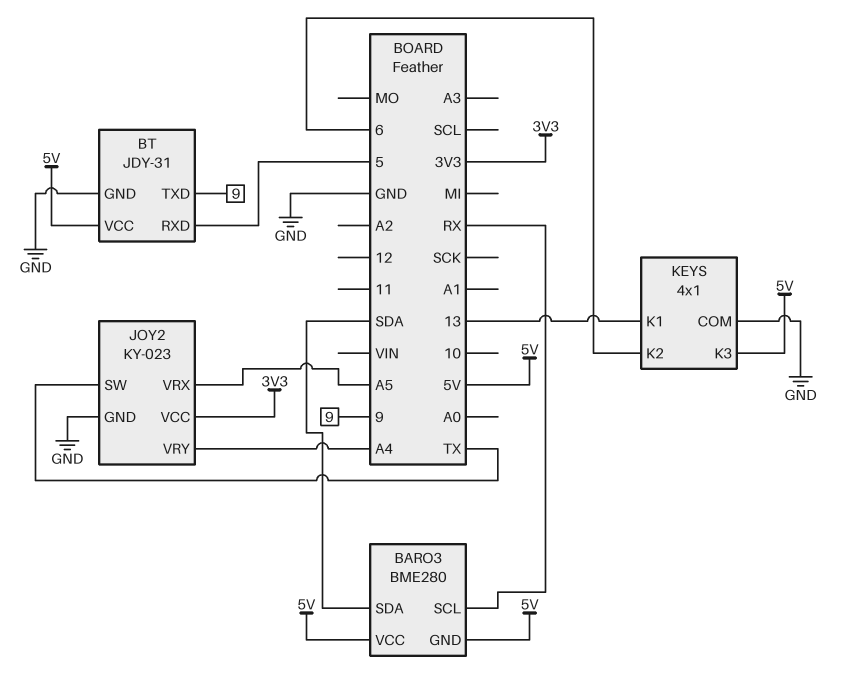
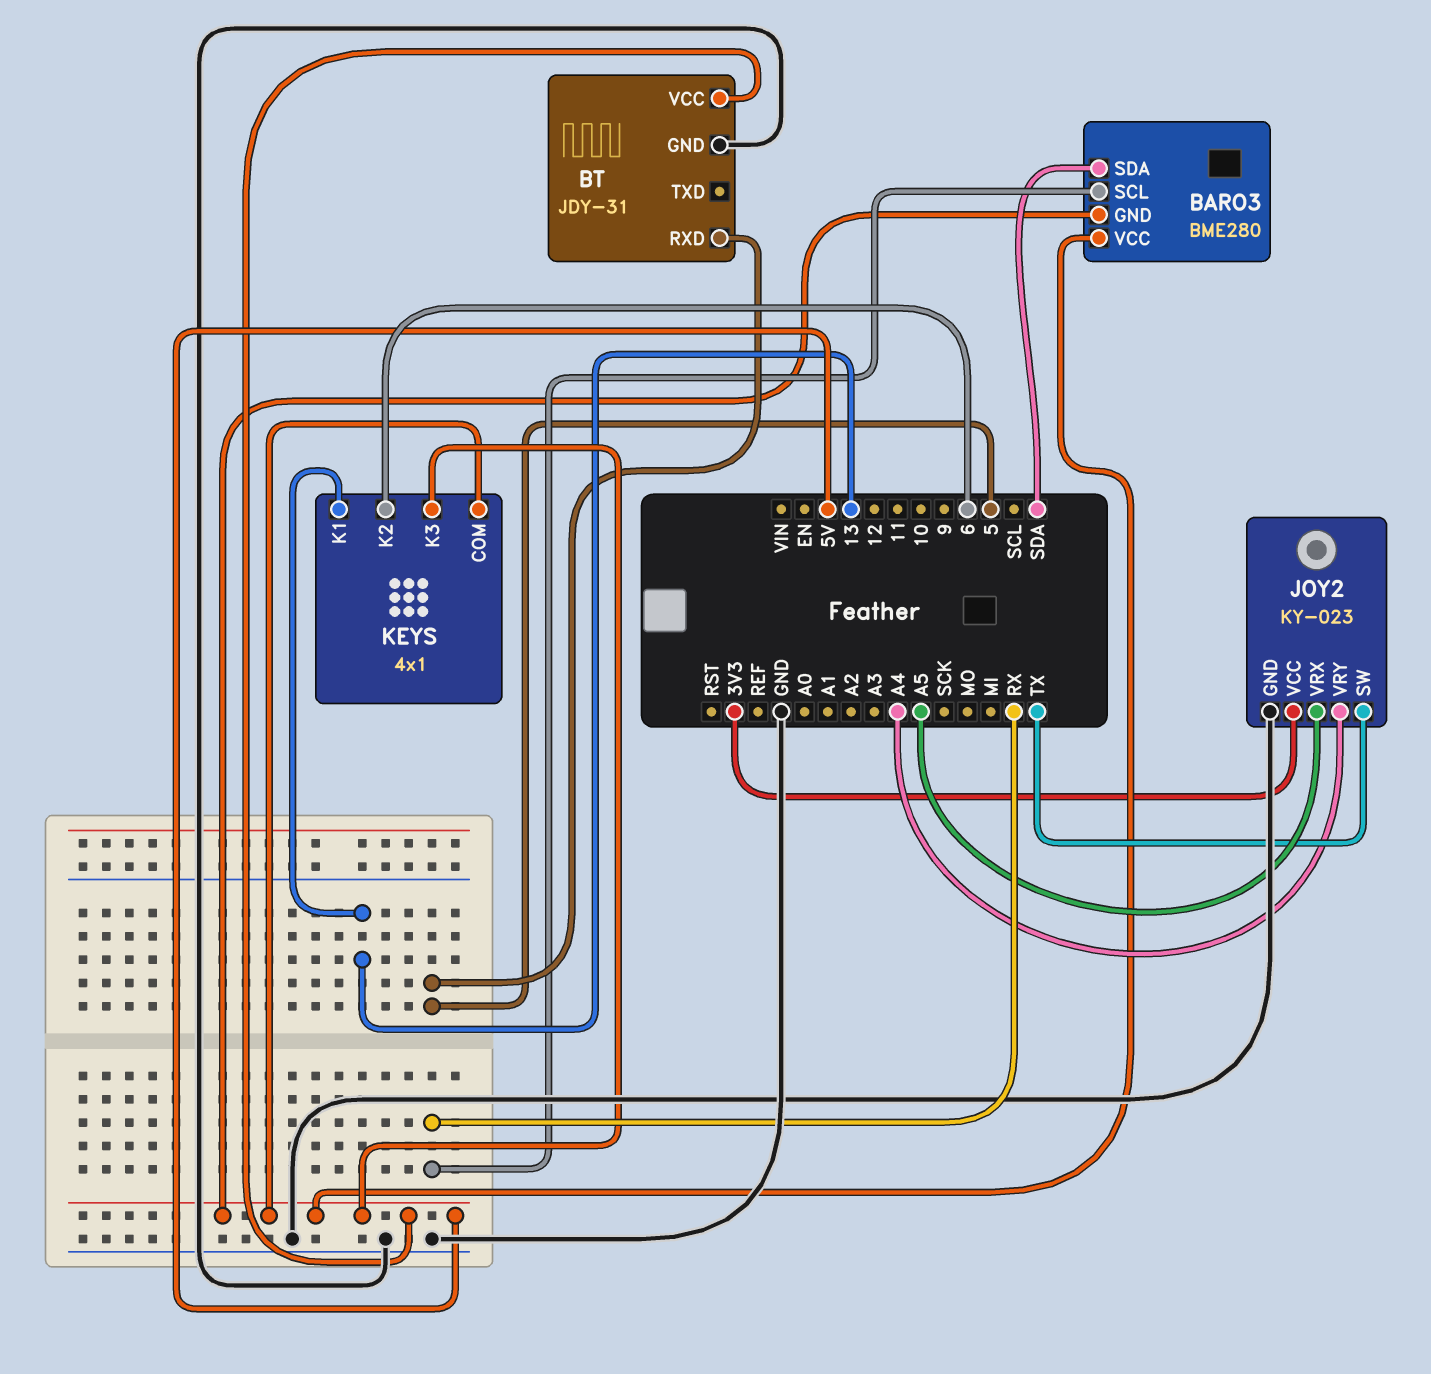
BT pin TXD: 9 -> none
KEYS pin COM: GND -> 5V

